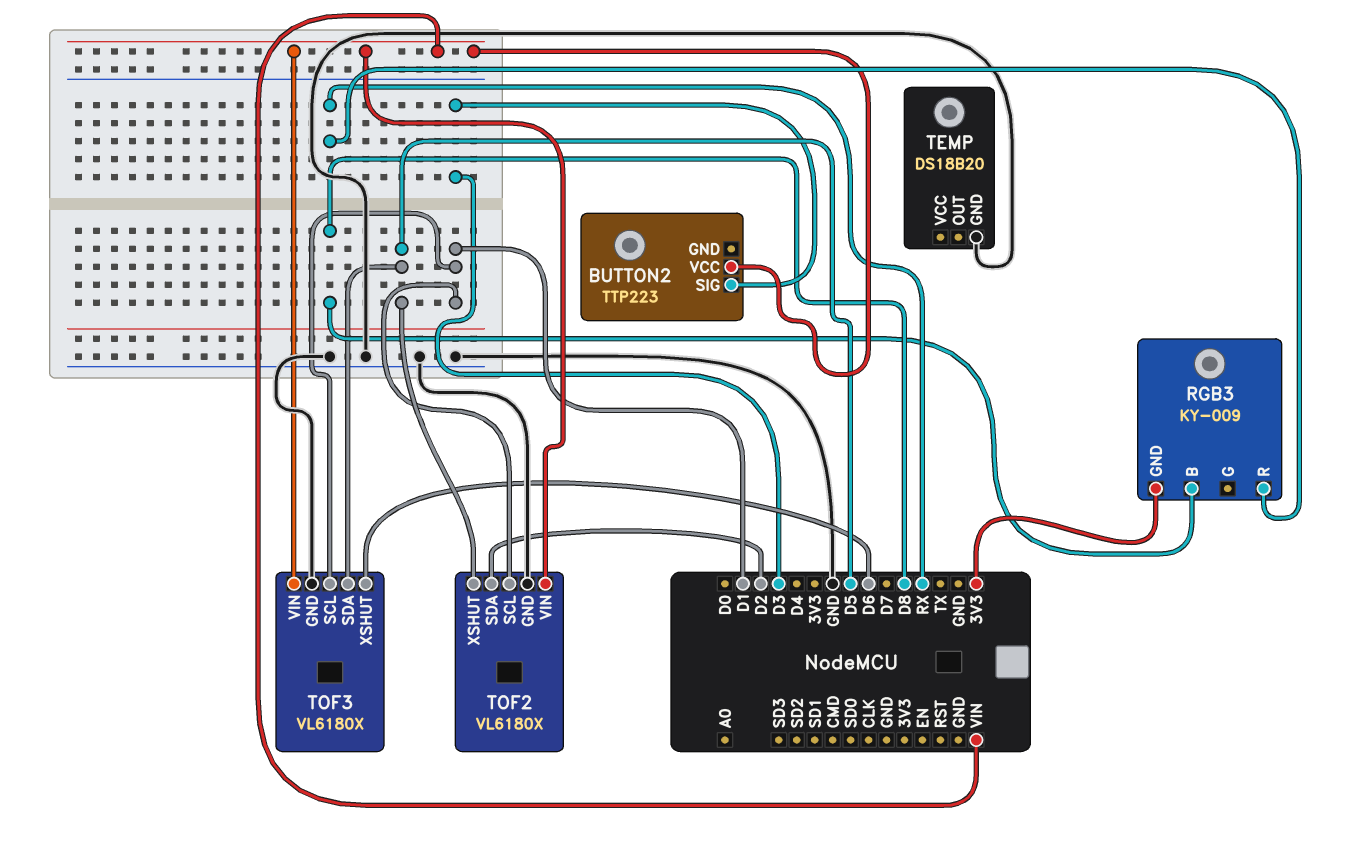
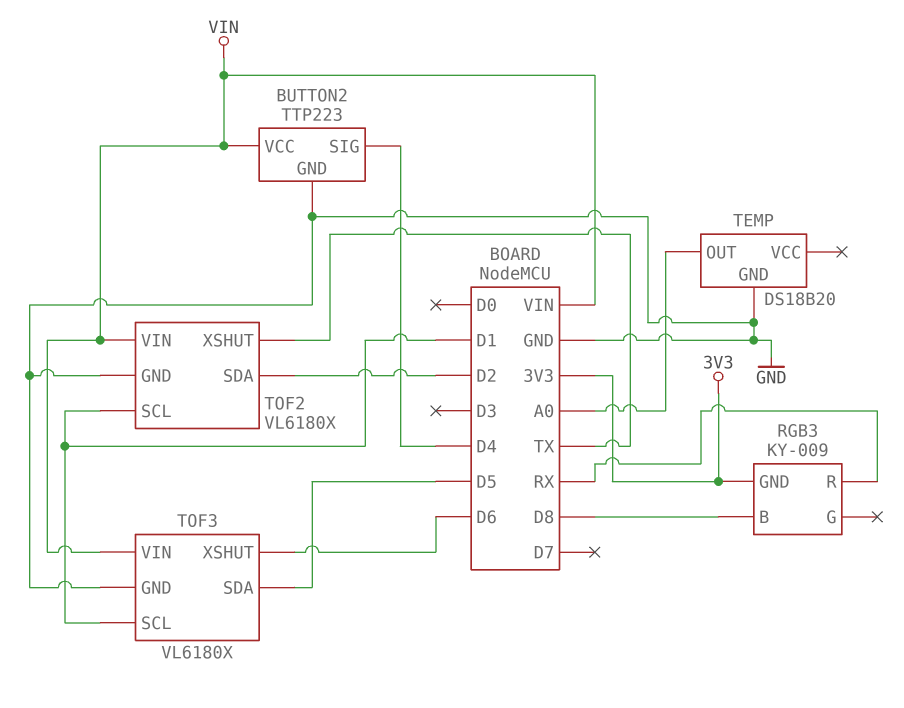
BUTTON2 pin GND: none -> GND
BUTTON2 pin SIG: D3 -> D4
TEMP pin OUT: none -> A0
TOF2 pin XSHUT: D5 -> TX

